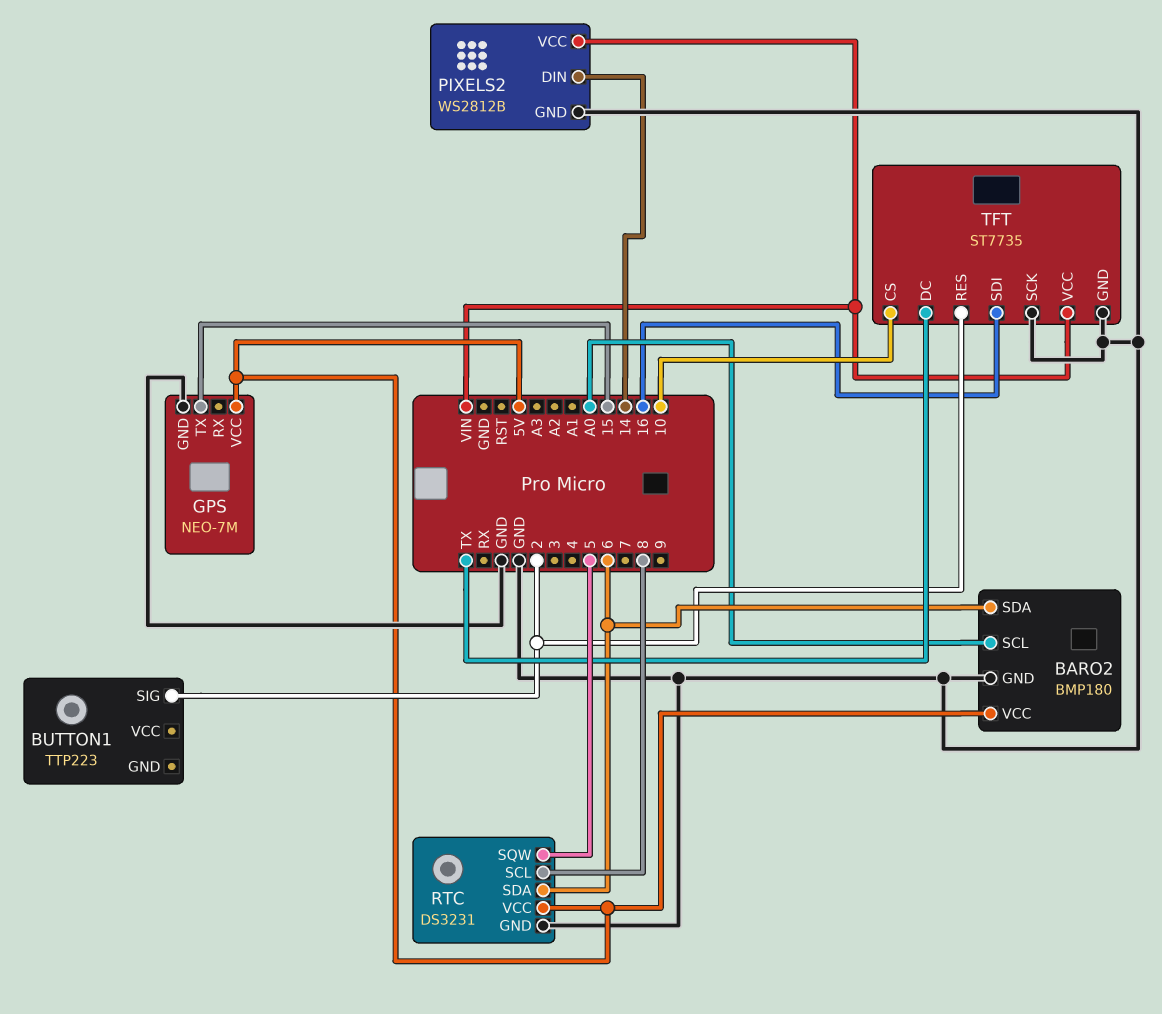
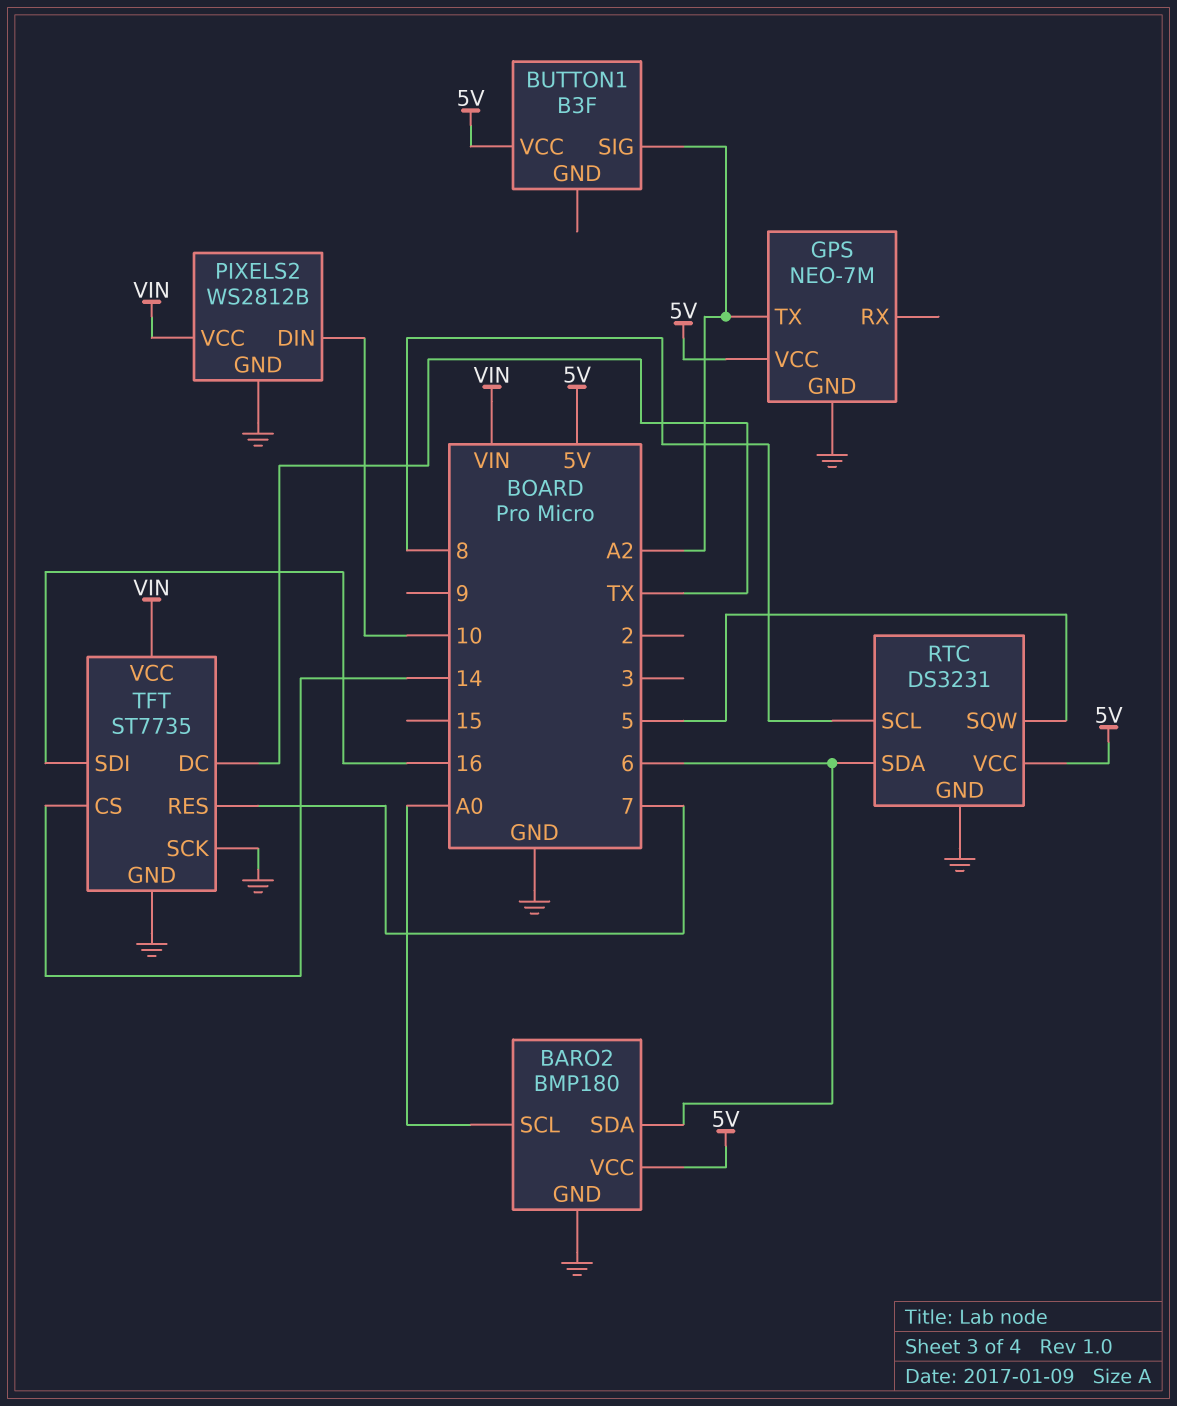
BUTTON1: TTP223 -> B3F
BUTTON1 pin SIG: 2 -> A2
BUTTON1 pin VCC: none -> 5V
GPS pin TX: 15 -> A2
PIXELS2 pin DIN: 14 -> 10
TFT pin CS: 10 -> 14
TFT pin RES: 2 -> 7

